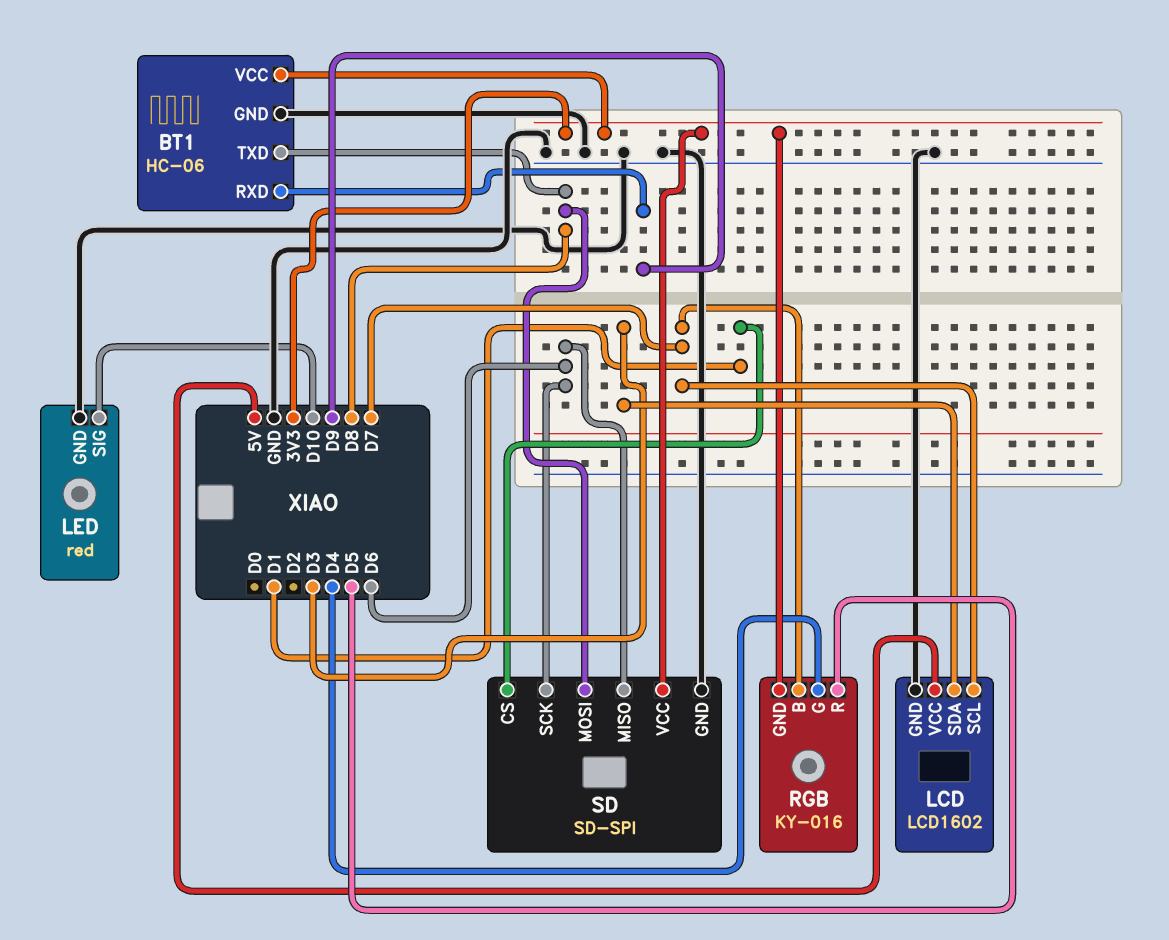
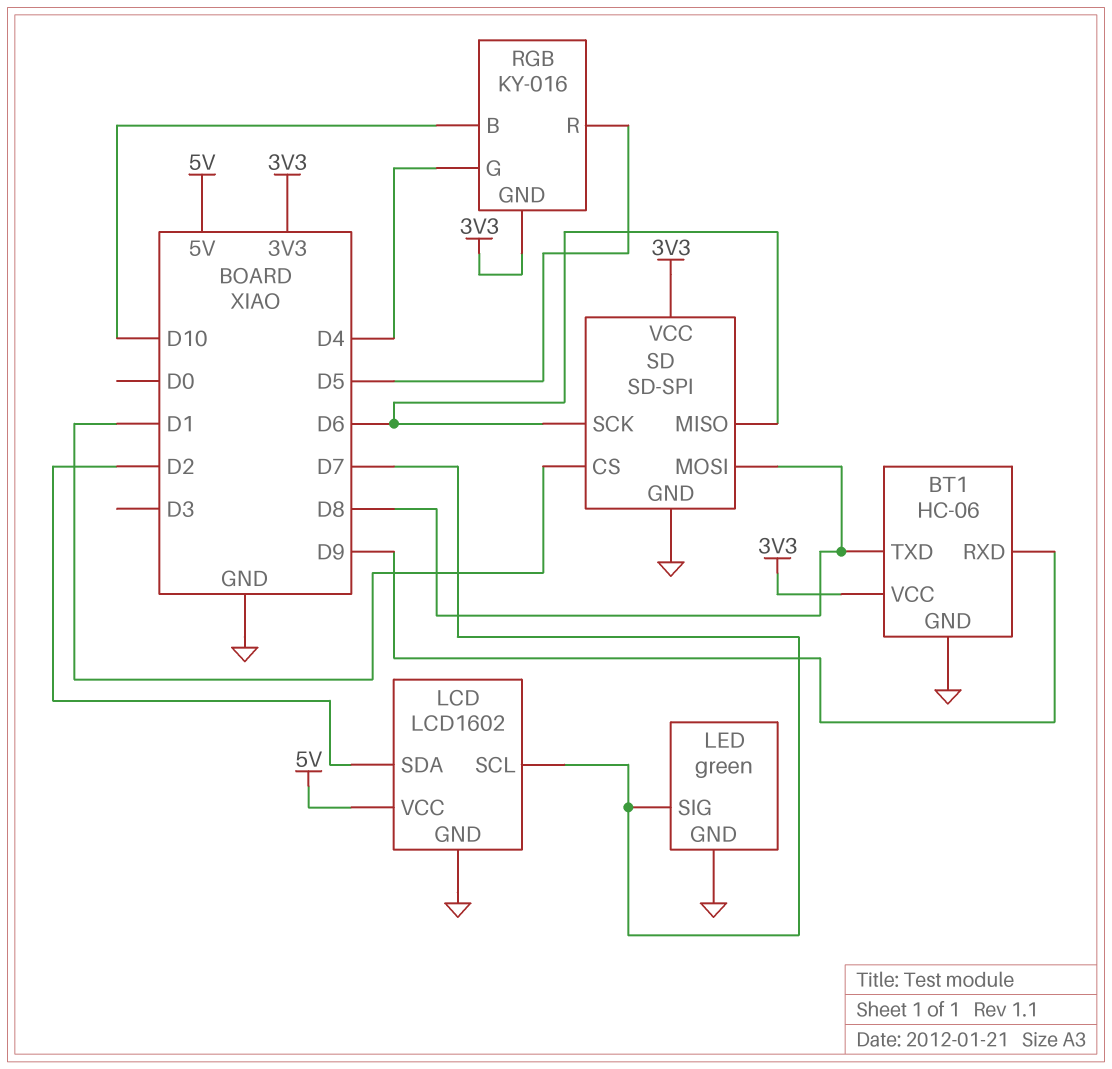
LCD pin SDA: D3 -> D2
LED: red -> green
LED pin SIG: D10 -> D7
RGB pin B: D7 -> D10

